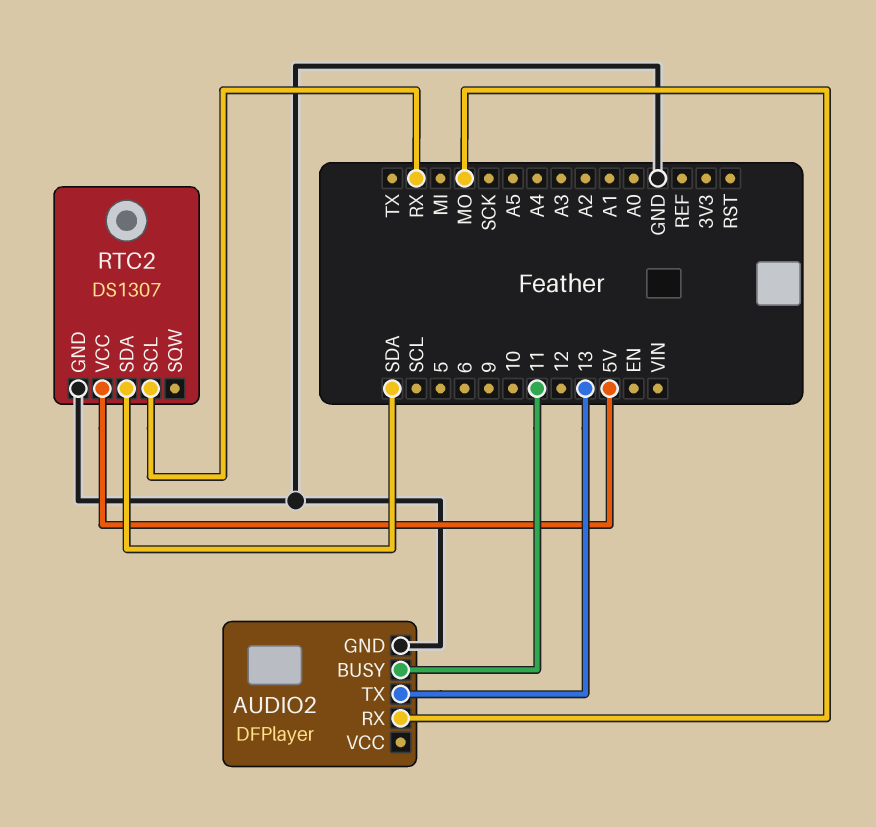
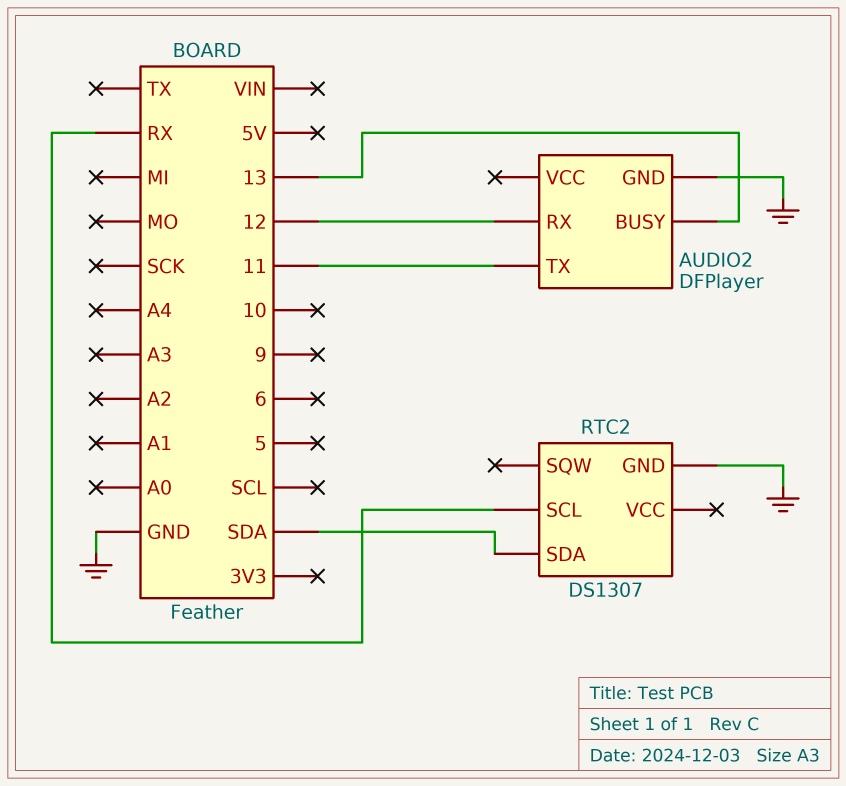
AUDIO2 pin BUSY: 11 -> 13
AUDIO2 pin RX: MO -> 12
AUDIO2 pin TX: 13 -> 11
RTC2 pin VCC: 5V -> none

